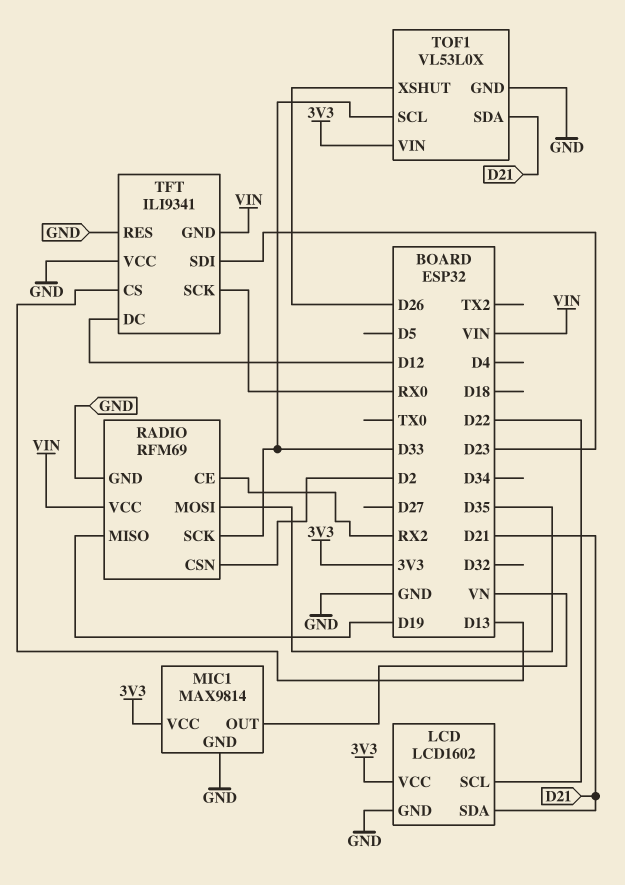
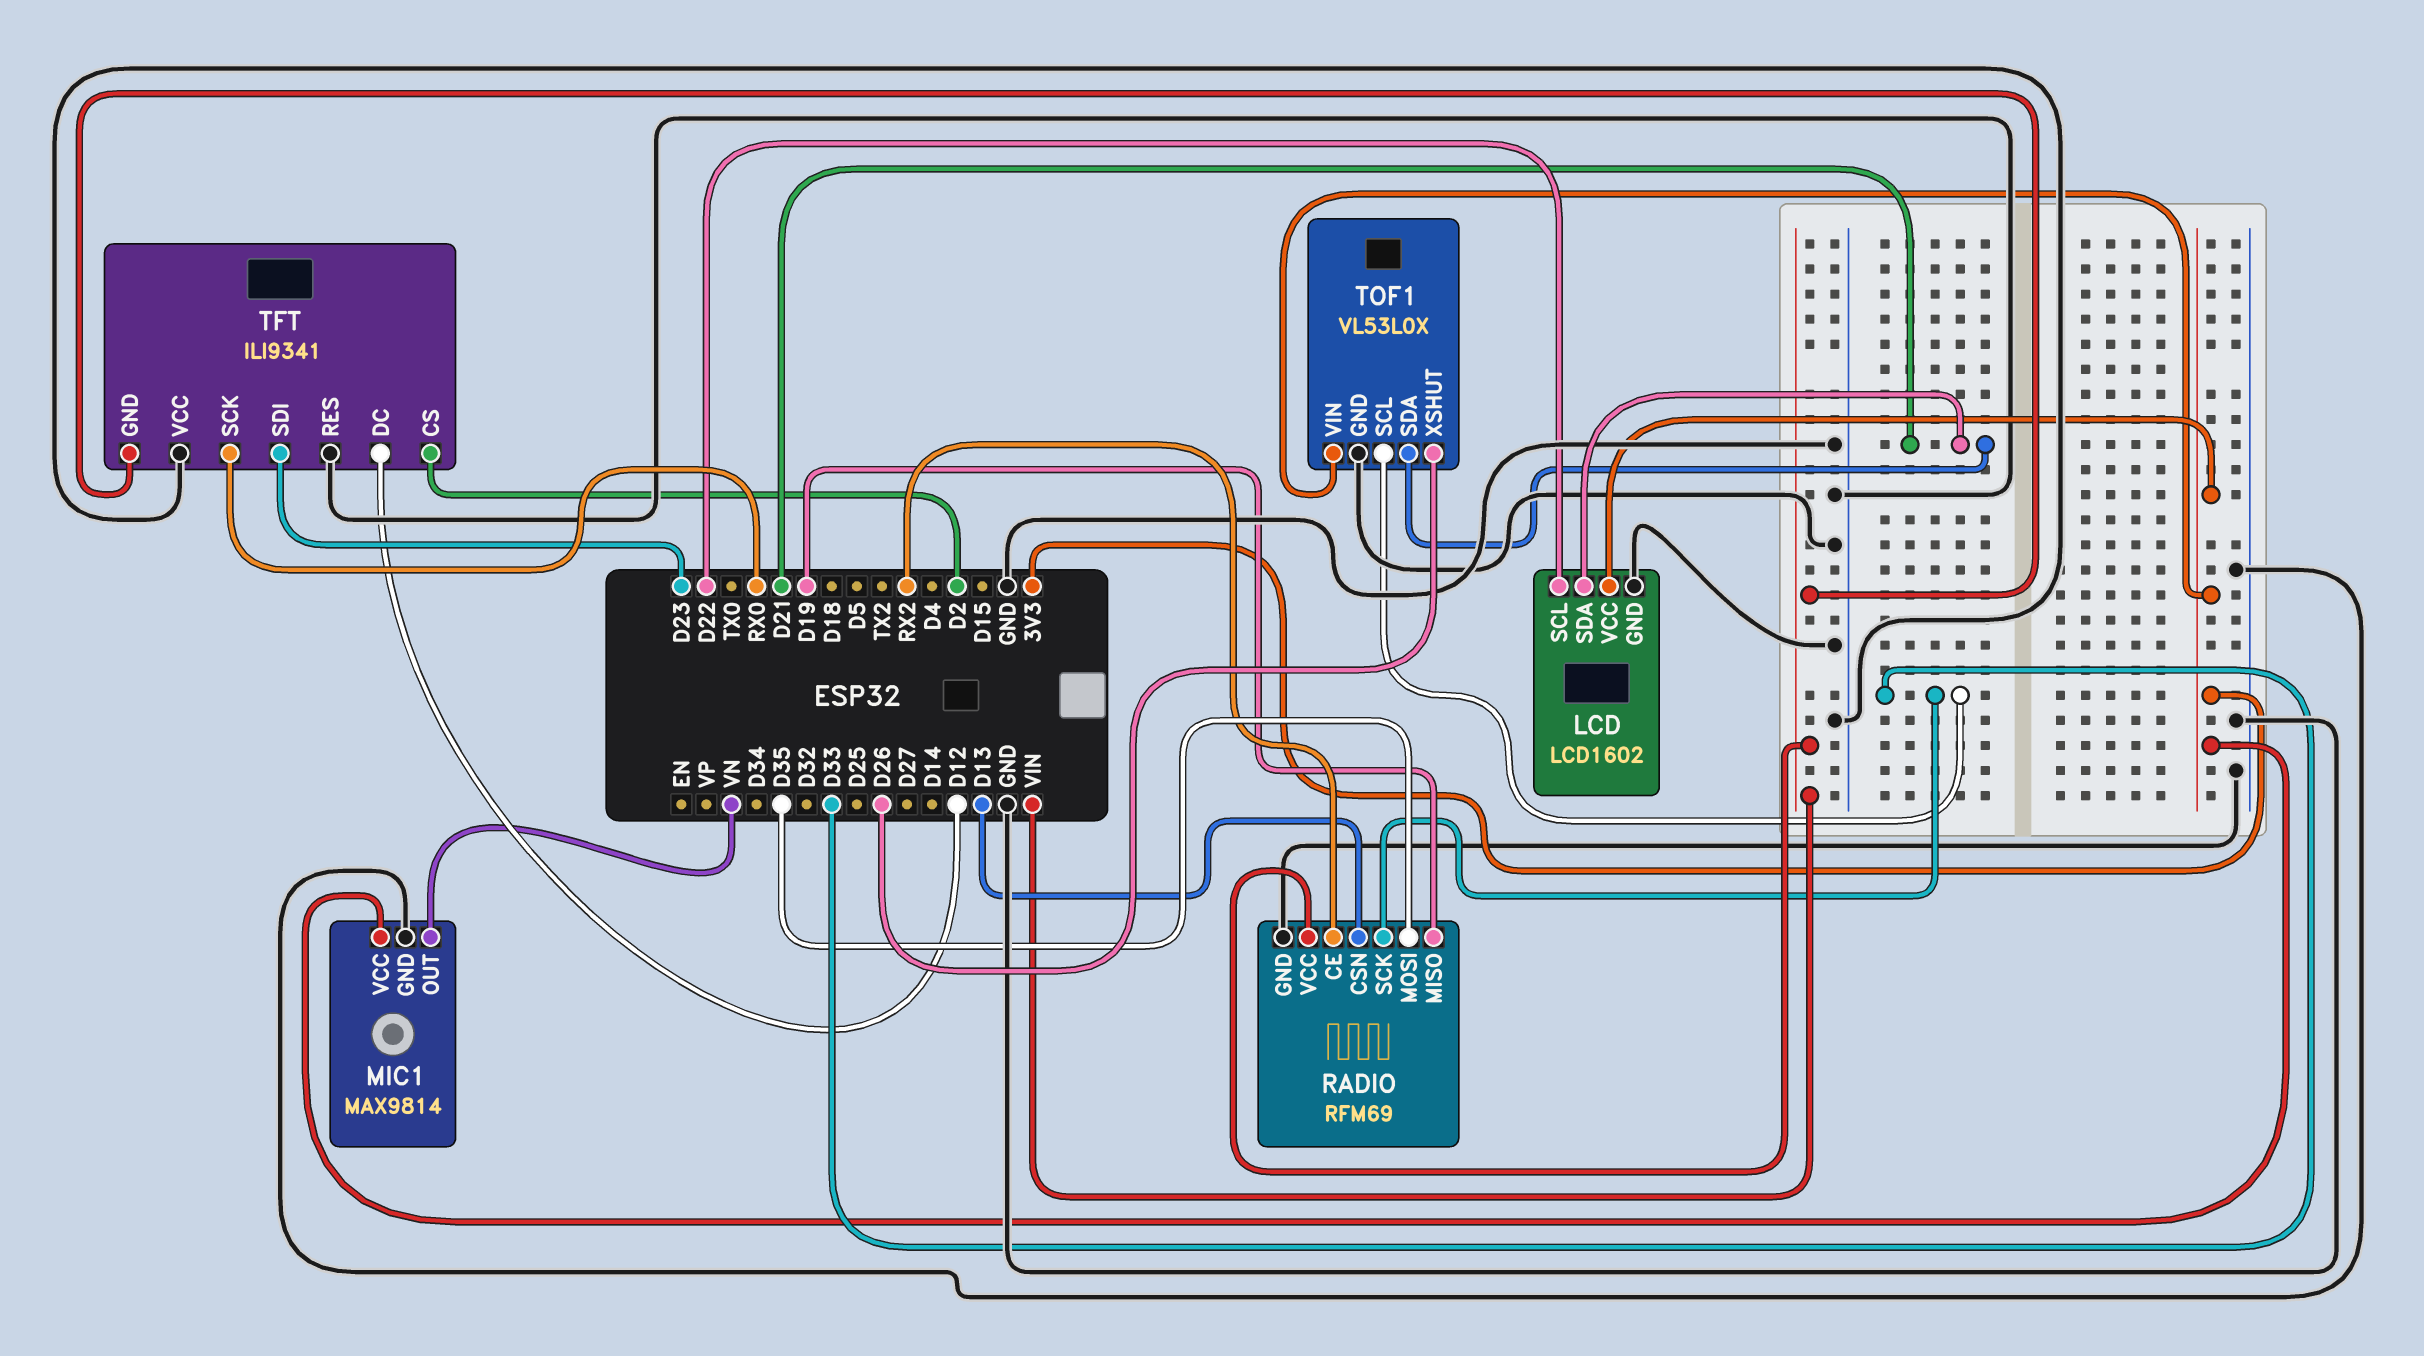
RADIO pin CSN: D2 -> D13
TFT pin CS: D13 -> D2

